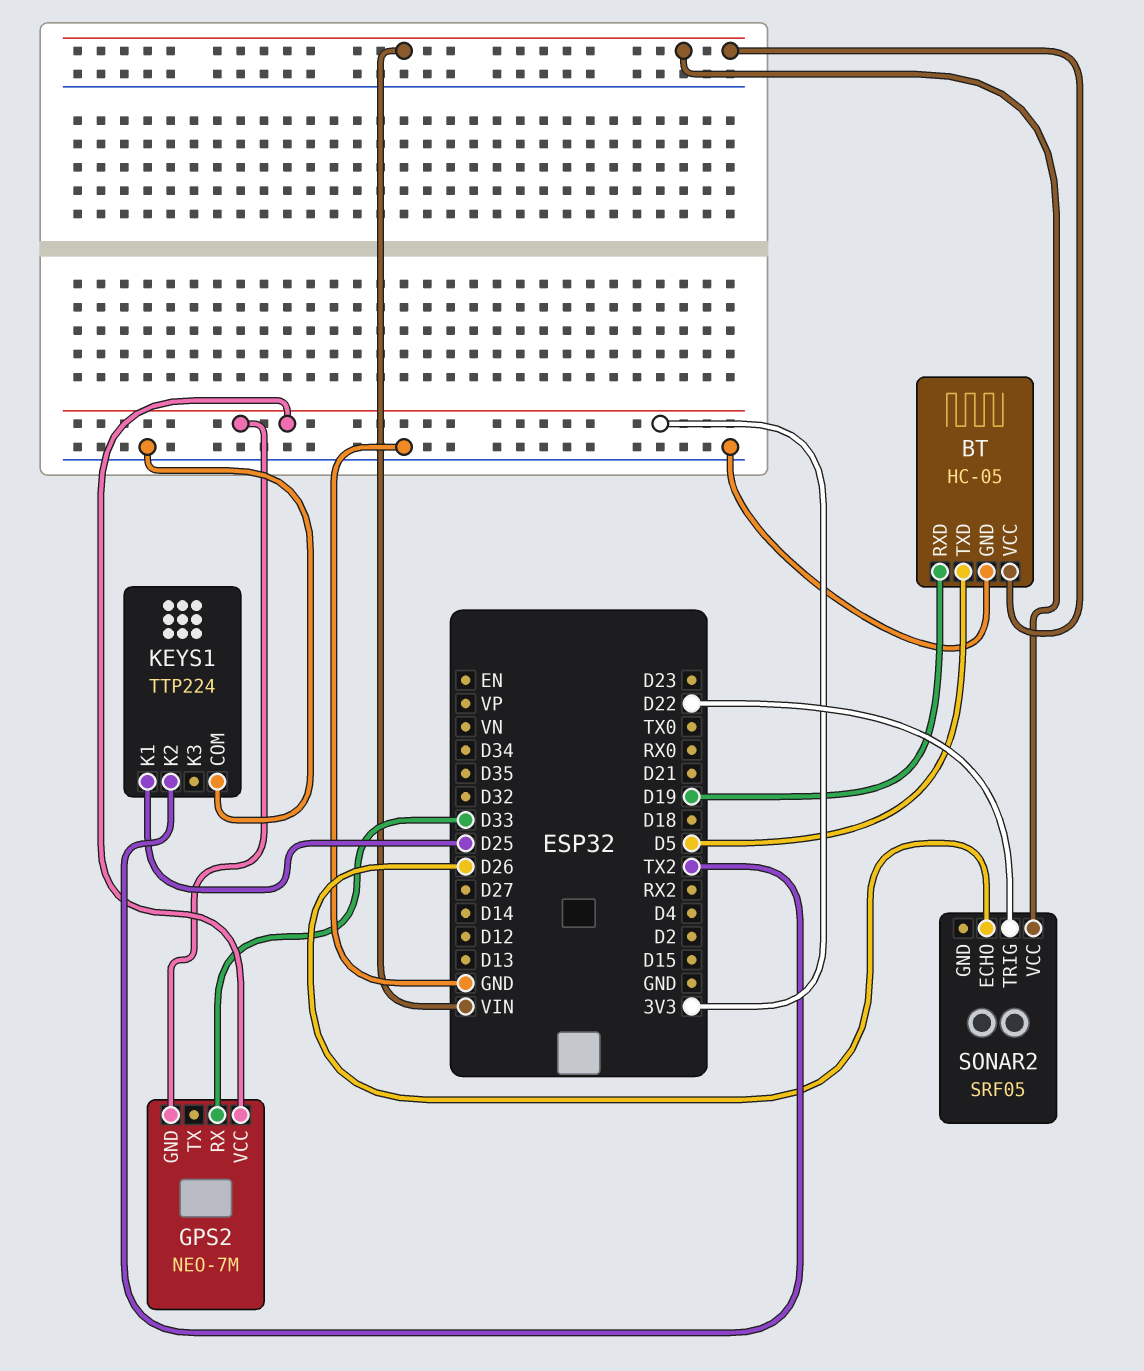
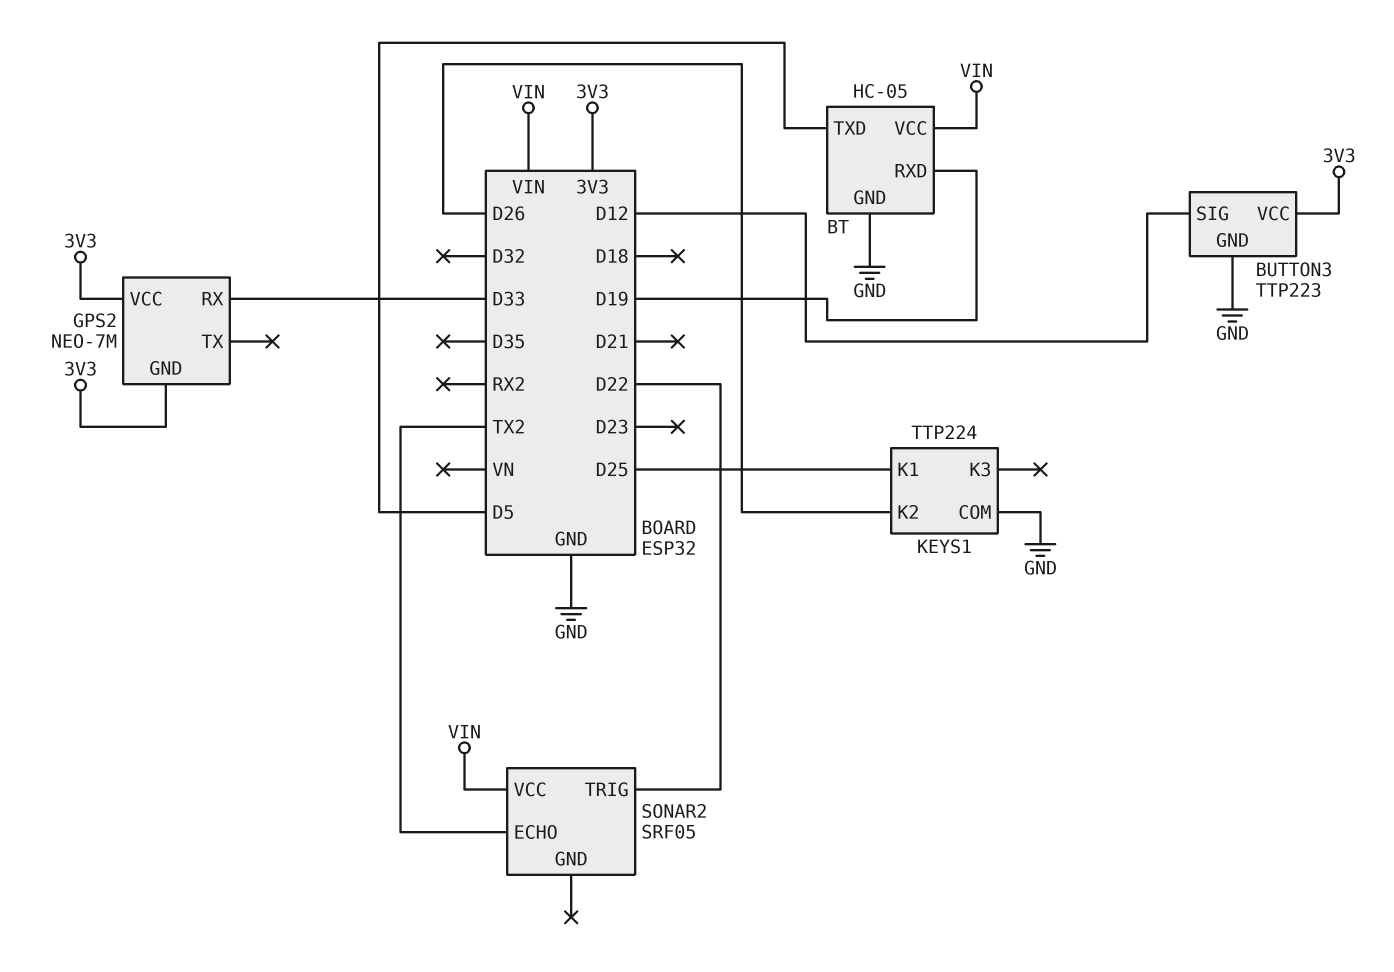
BUTTON3: none -> TTP223
BUTTON3 pin GND: none -> GND
BUTTON3 pin SIG: none -> D12
BUTTON3 pin VCC: none -> 3V3
KEYS1 pin K2: TX2 -> D26
SONAR2 pin ECHO: D26 -> TX2

